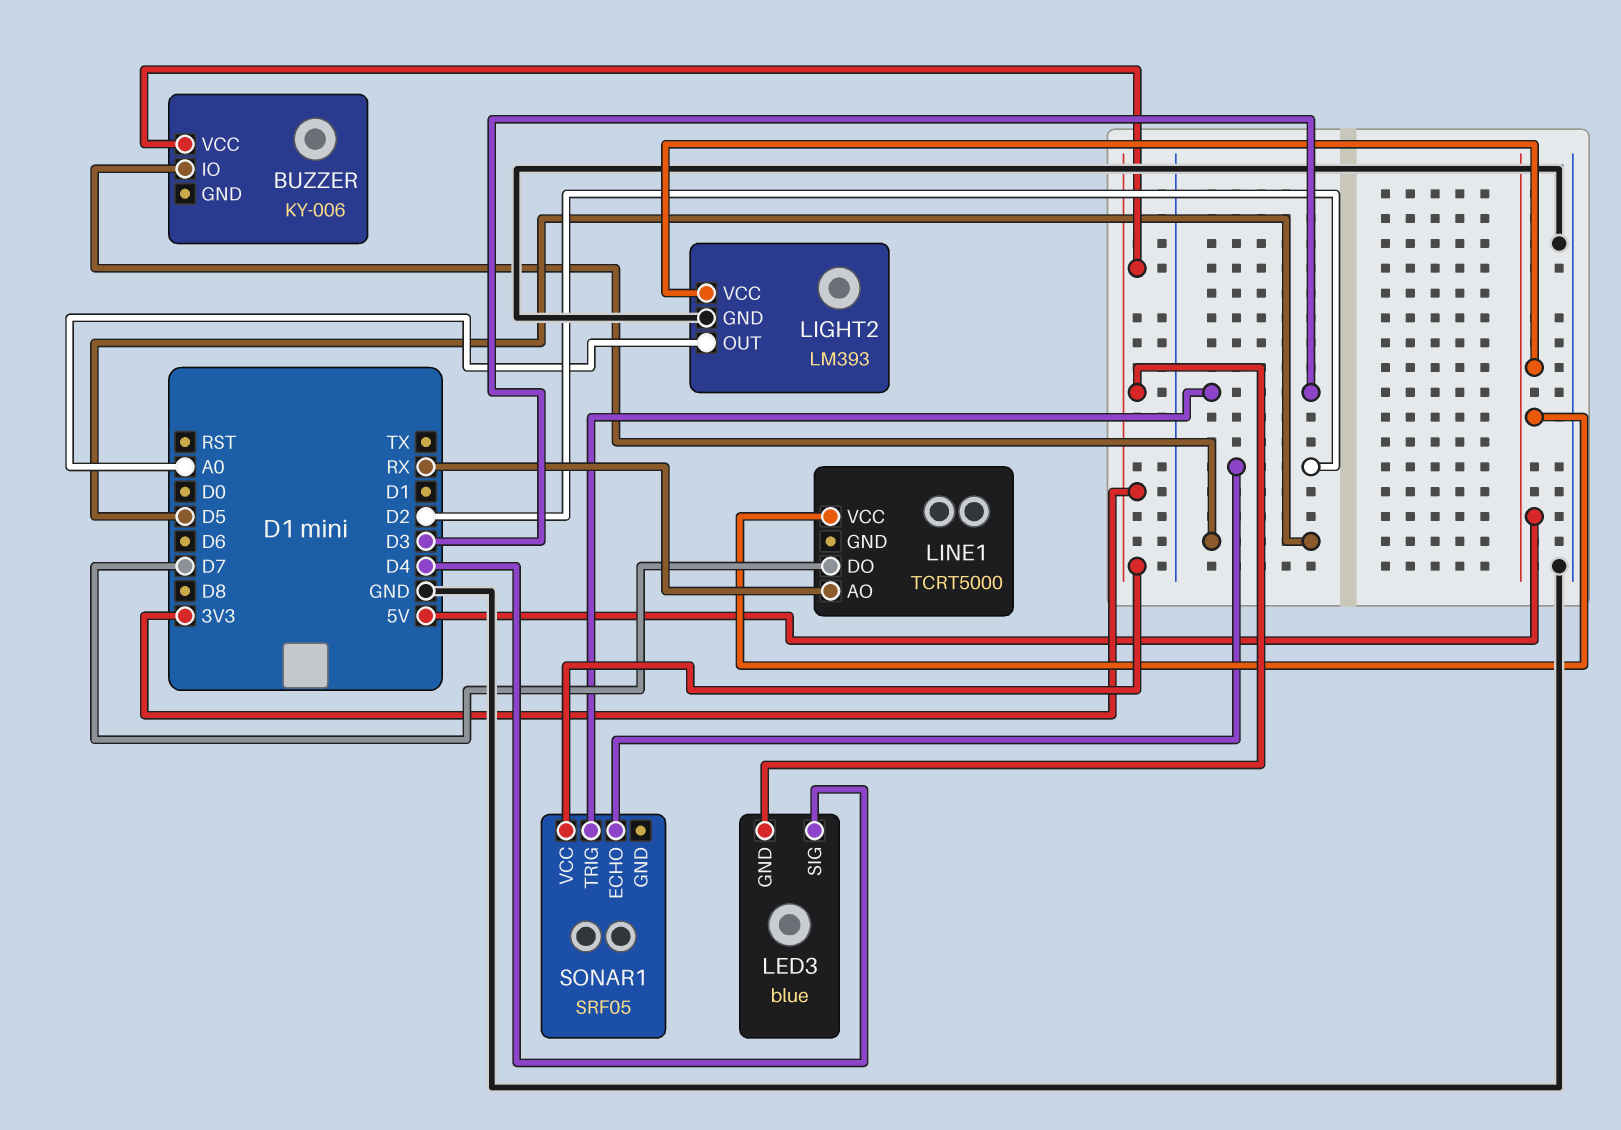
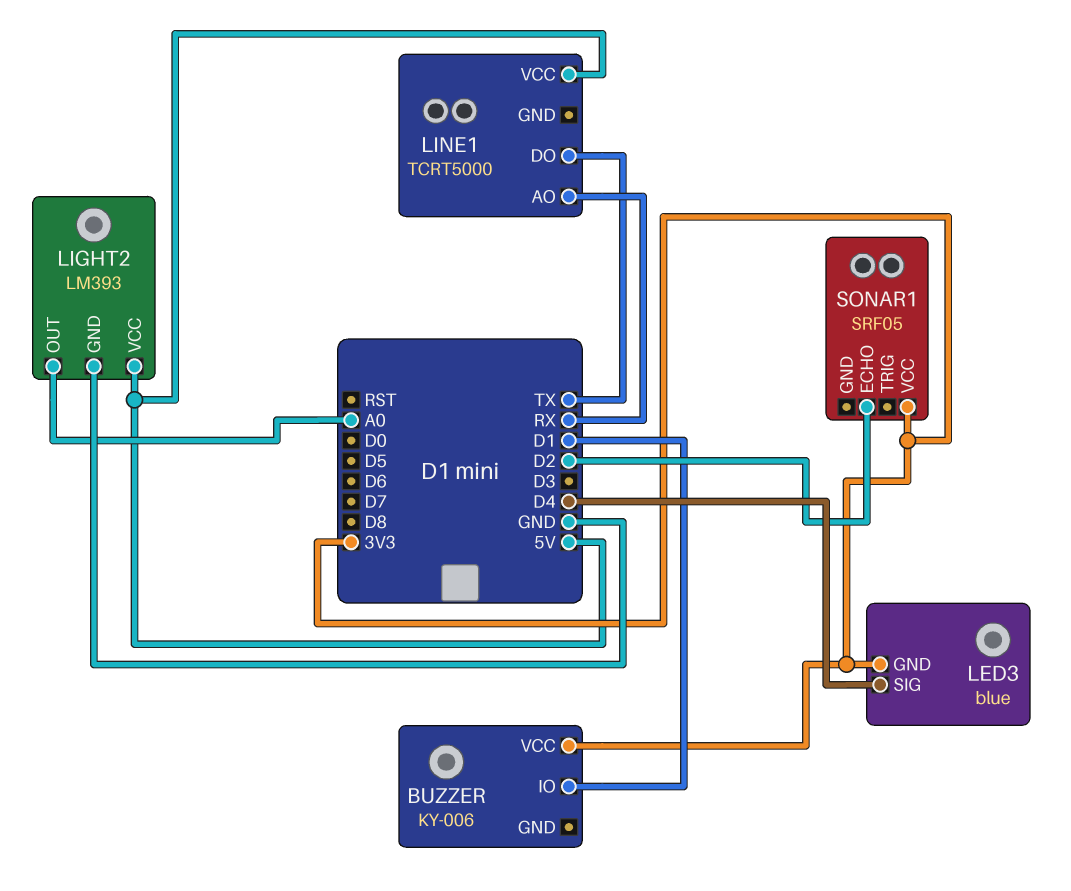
BUZZER pin IO: D5 -> D1
LINE1 pin DO: D7 -> TX
SONAR1 pin TRIG: D3 -> none

